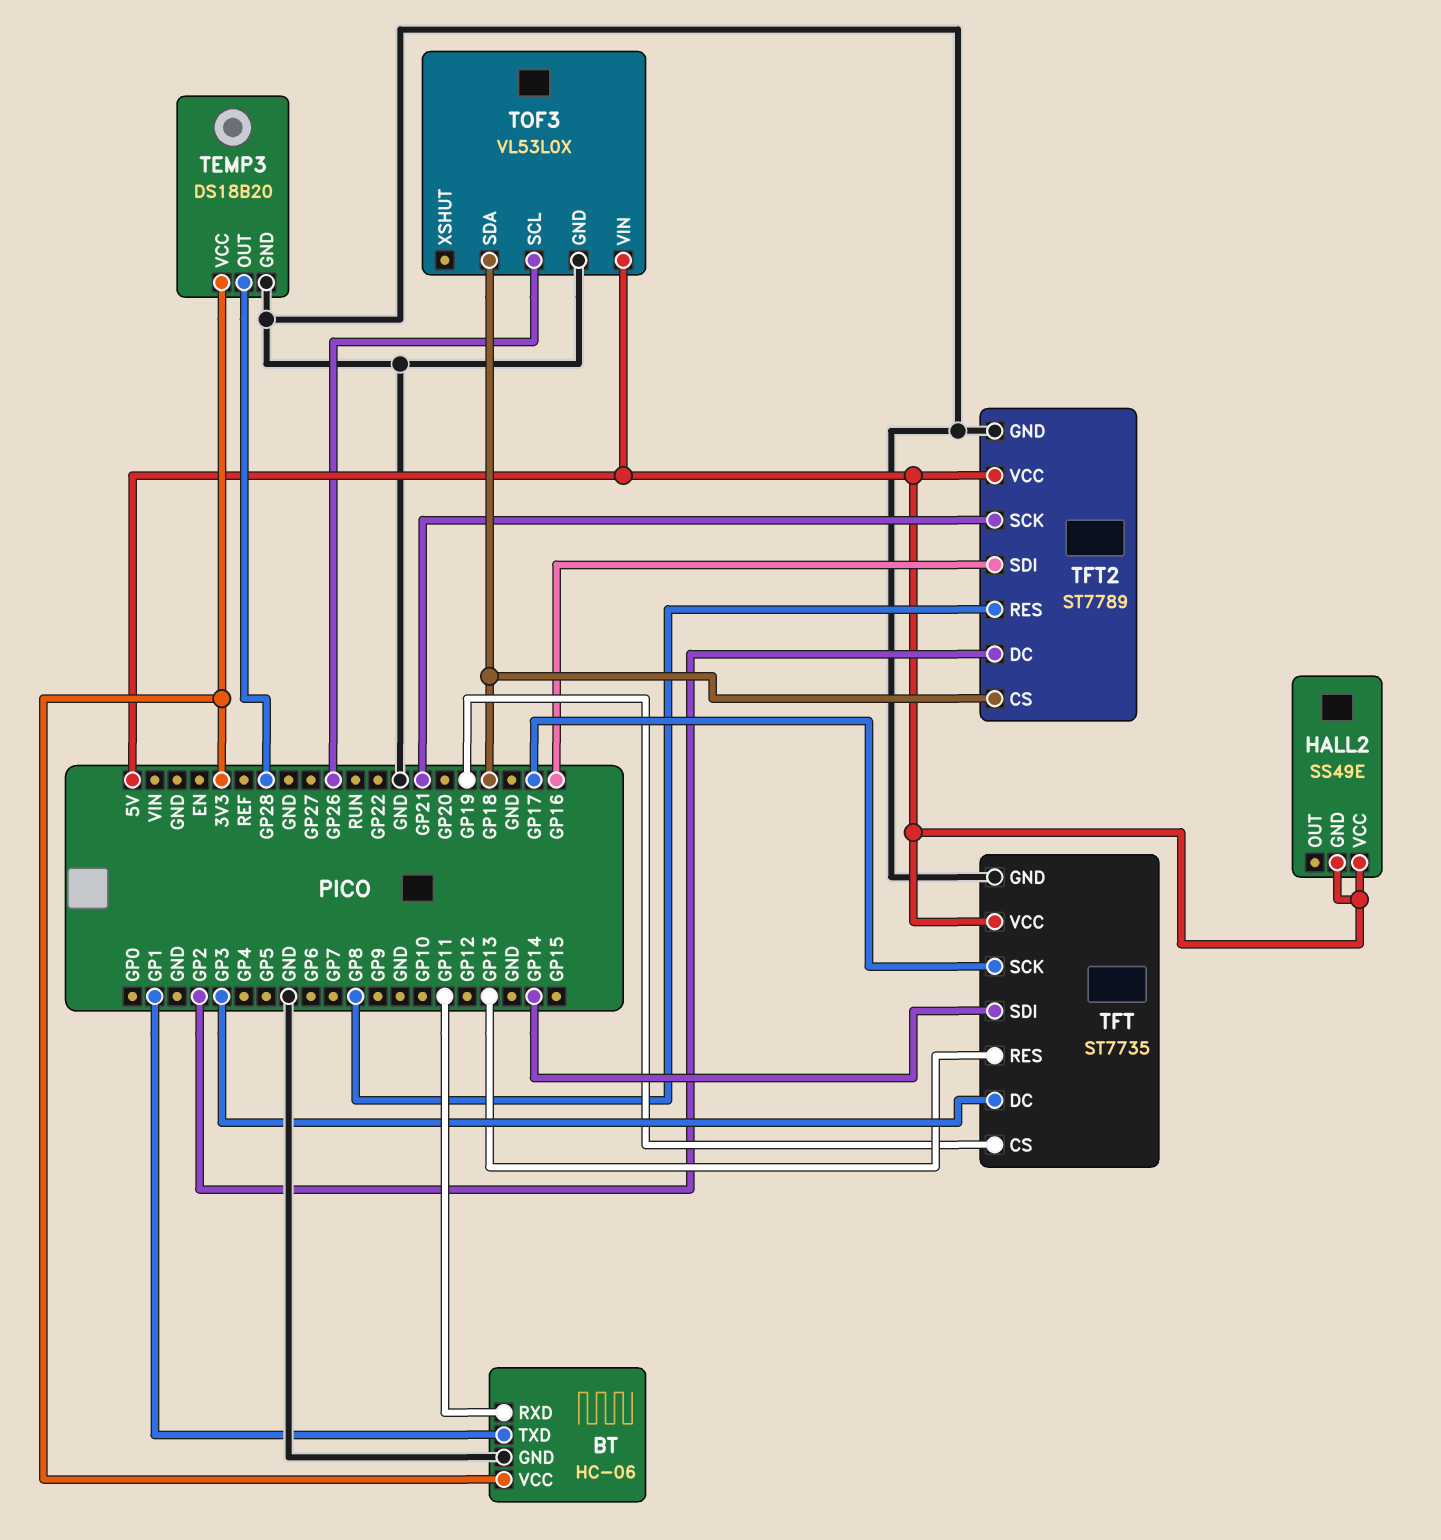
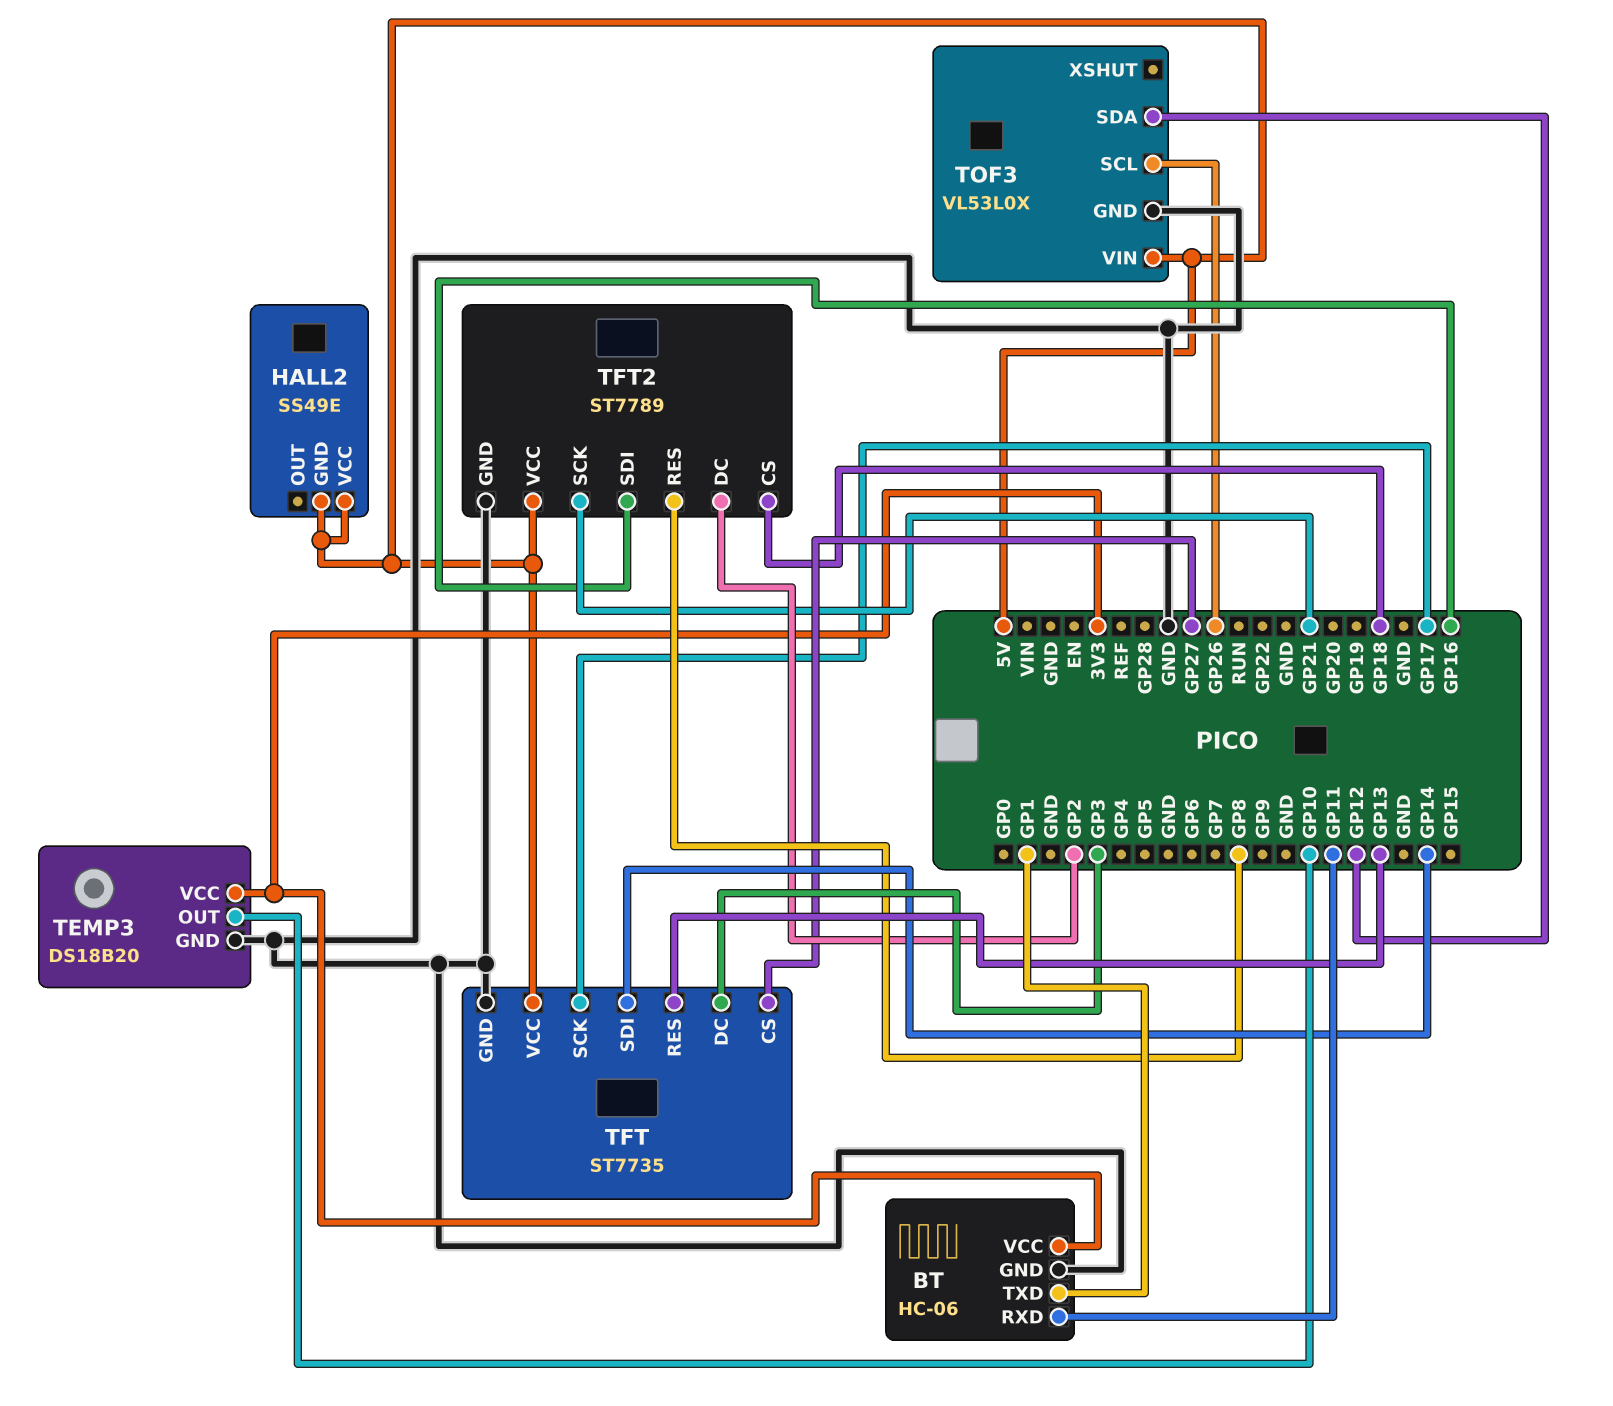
TEMP3 pin OUT: GP28 -> GP10
TFT pin CS: GP19 -> GP27
TOF3 pin SDA: GP18 -> GP12

